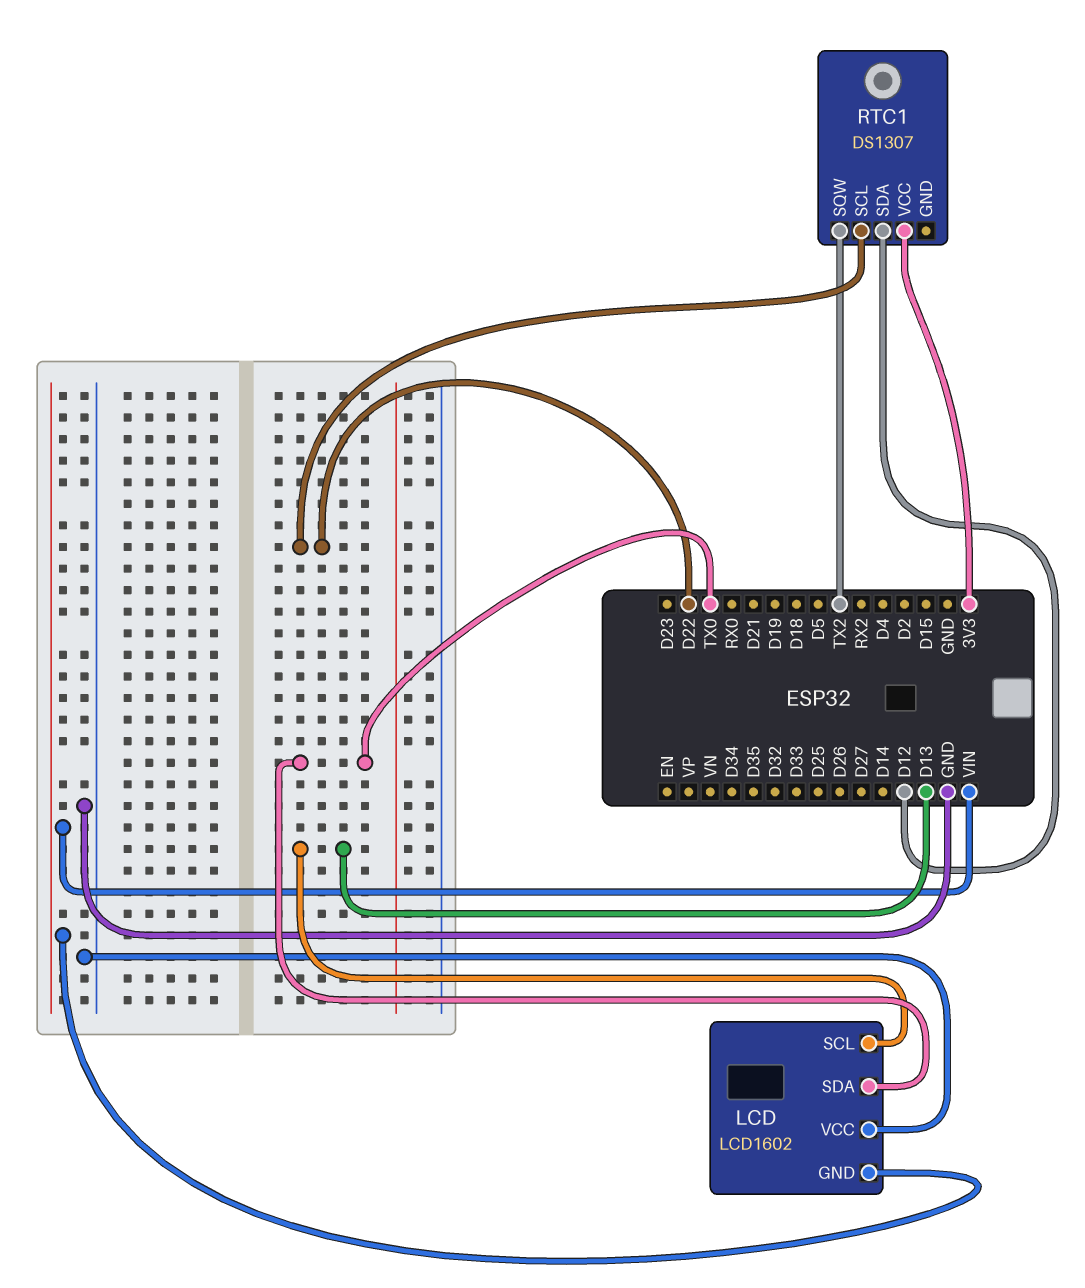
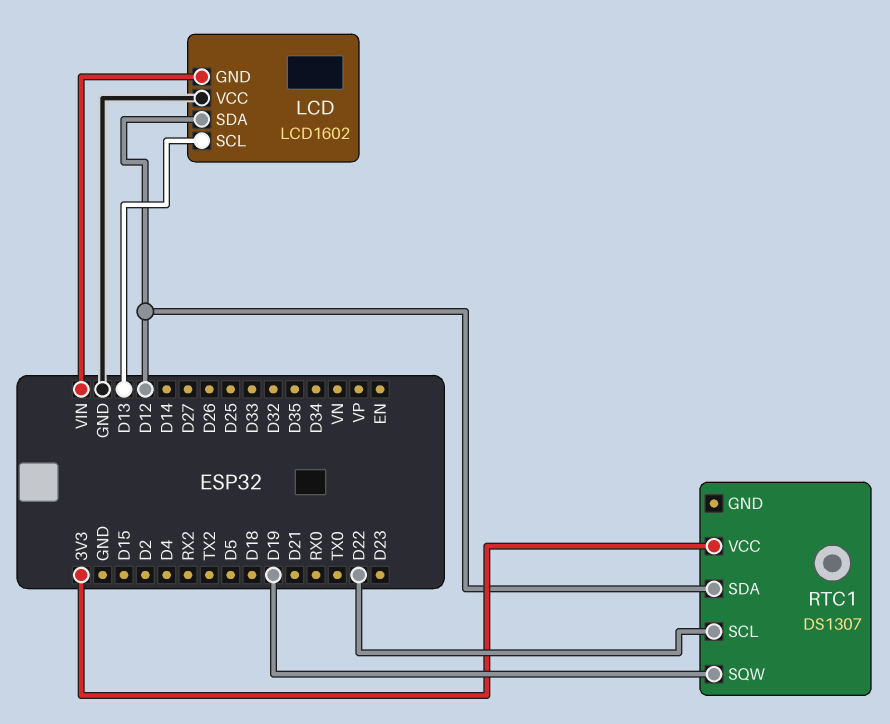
LCD pin SDA: TX0 -> D12
RTC1 pin SQW: TX2 -> D19

